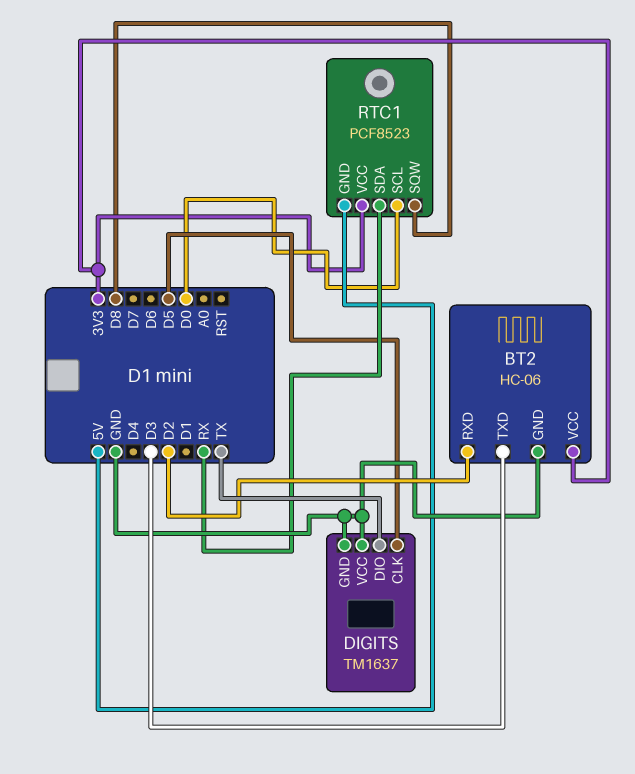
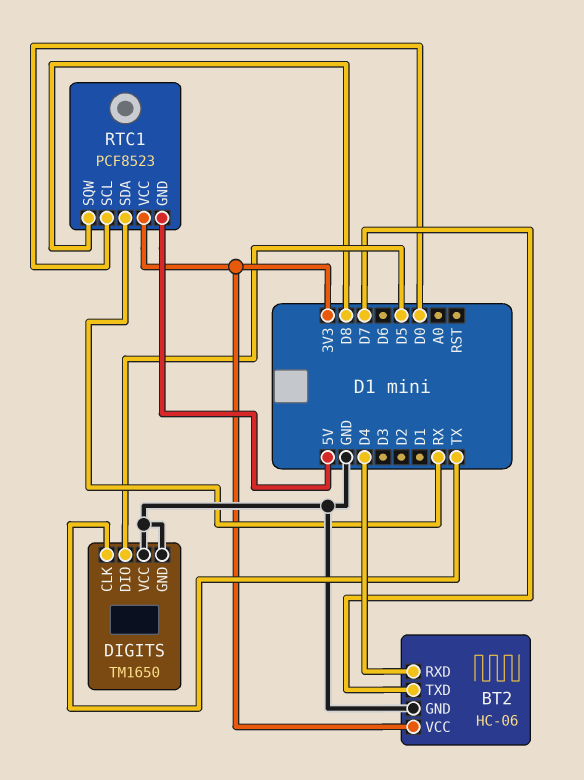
BT2 pin RXD: D2 -> D4
BT2 pin TXD: D3 -> D7
DIGITS: TM1637 -> TM1650
DIGITS pin CLK: D5 -> TX
DIGITS pin DIO: TX -> D5

